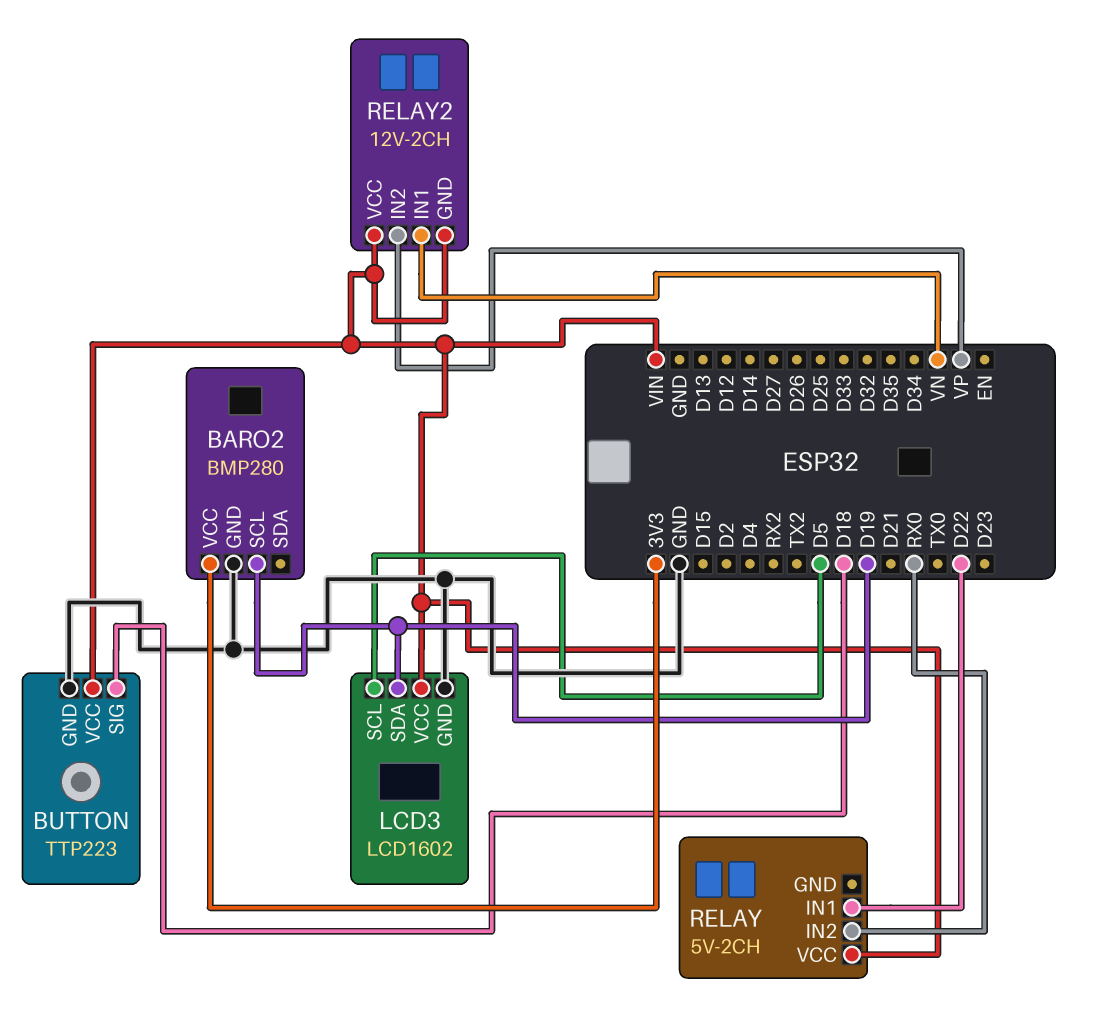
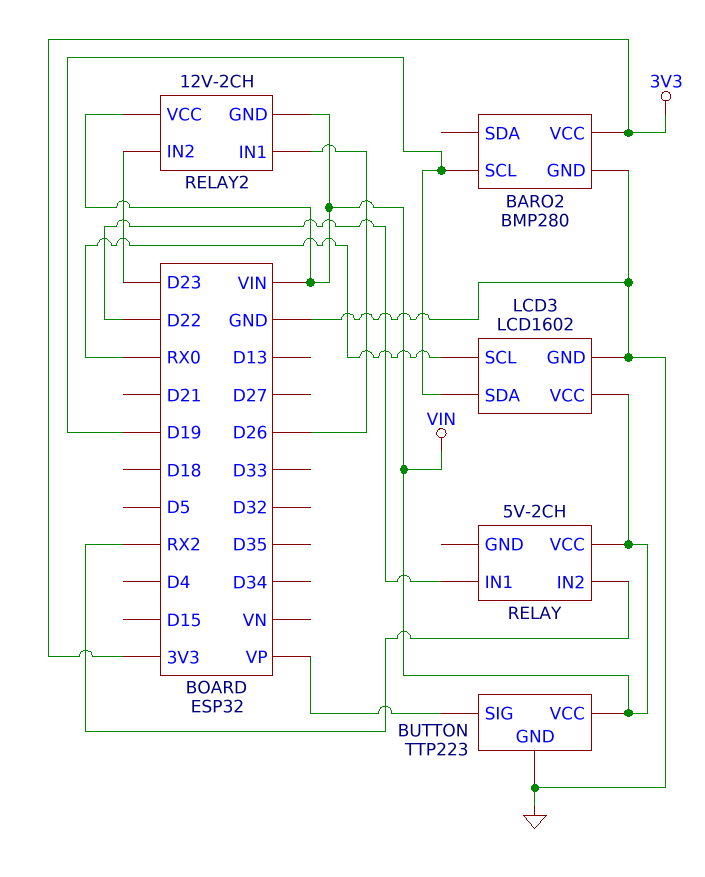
BUTTON pin SIG: D18 -> VP
LCD3 pin SCL: D5 -> RX0
RELAY pin IN2: RX0 -> RX2
RELAY2 pin IN1: VN -> D26
RELAY2 pin IN2: VP -> D23

